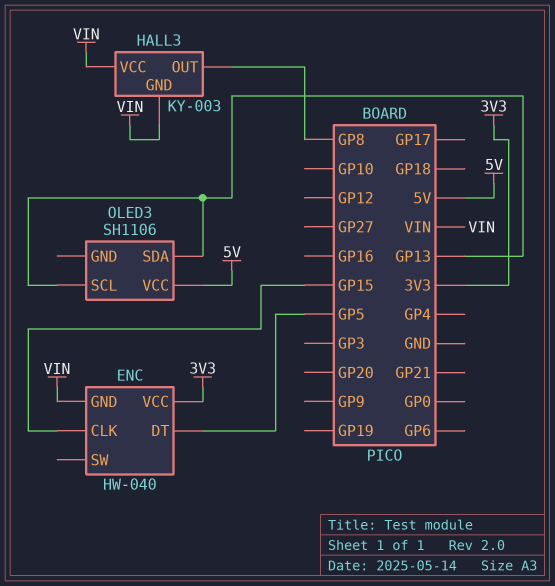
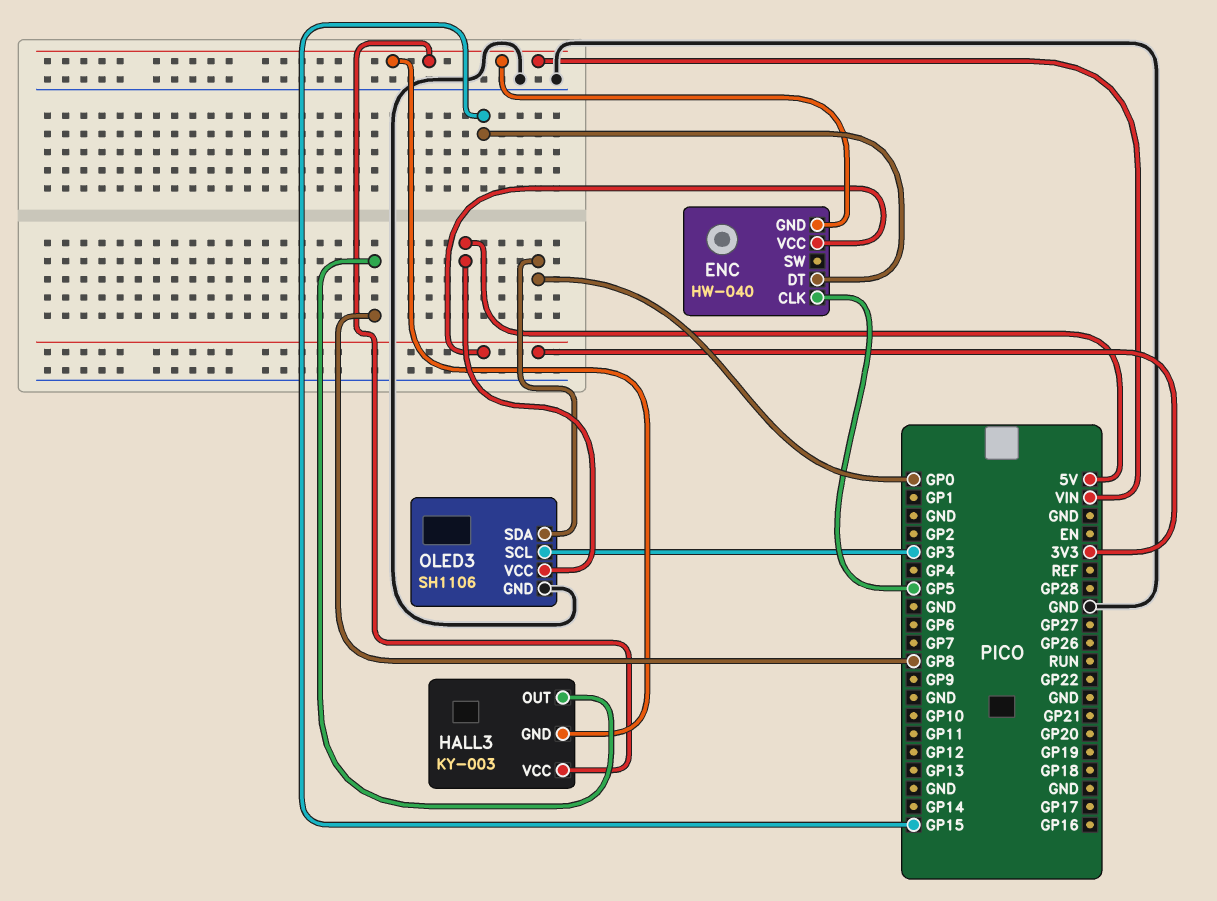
ENC pin CLK: GP15 -> GP5
ENC pin DT: GP5 -> GP15
OLED3 pin GND: none -> GND
OLED3 pin SCL: GP13 -> GP3
OLED3 pin SDA: GP13 -> GP0

